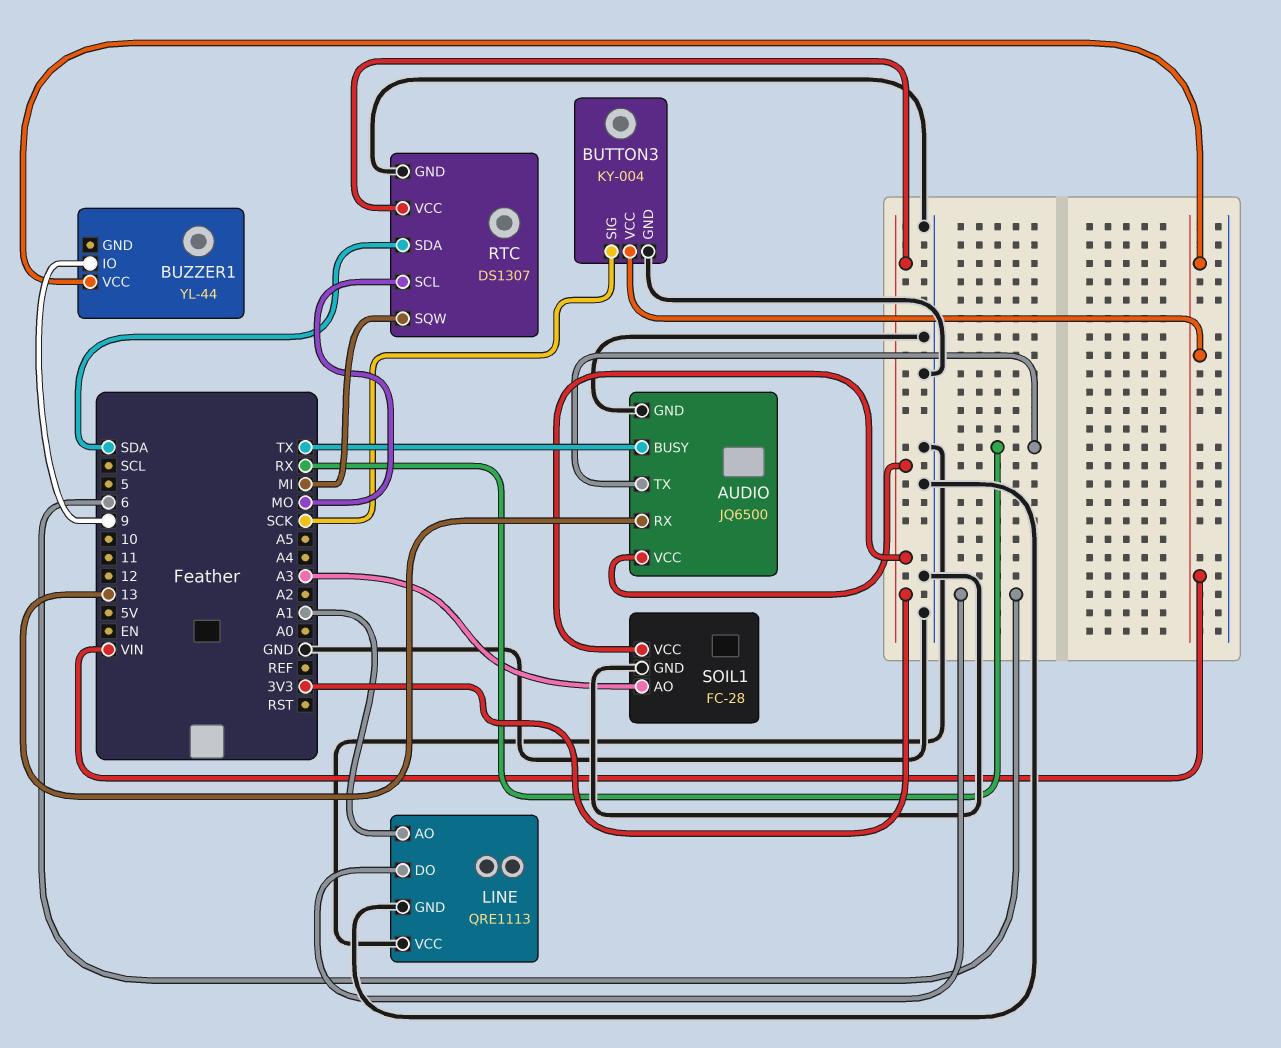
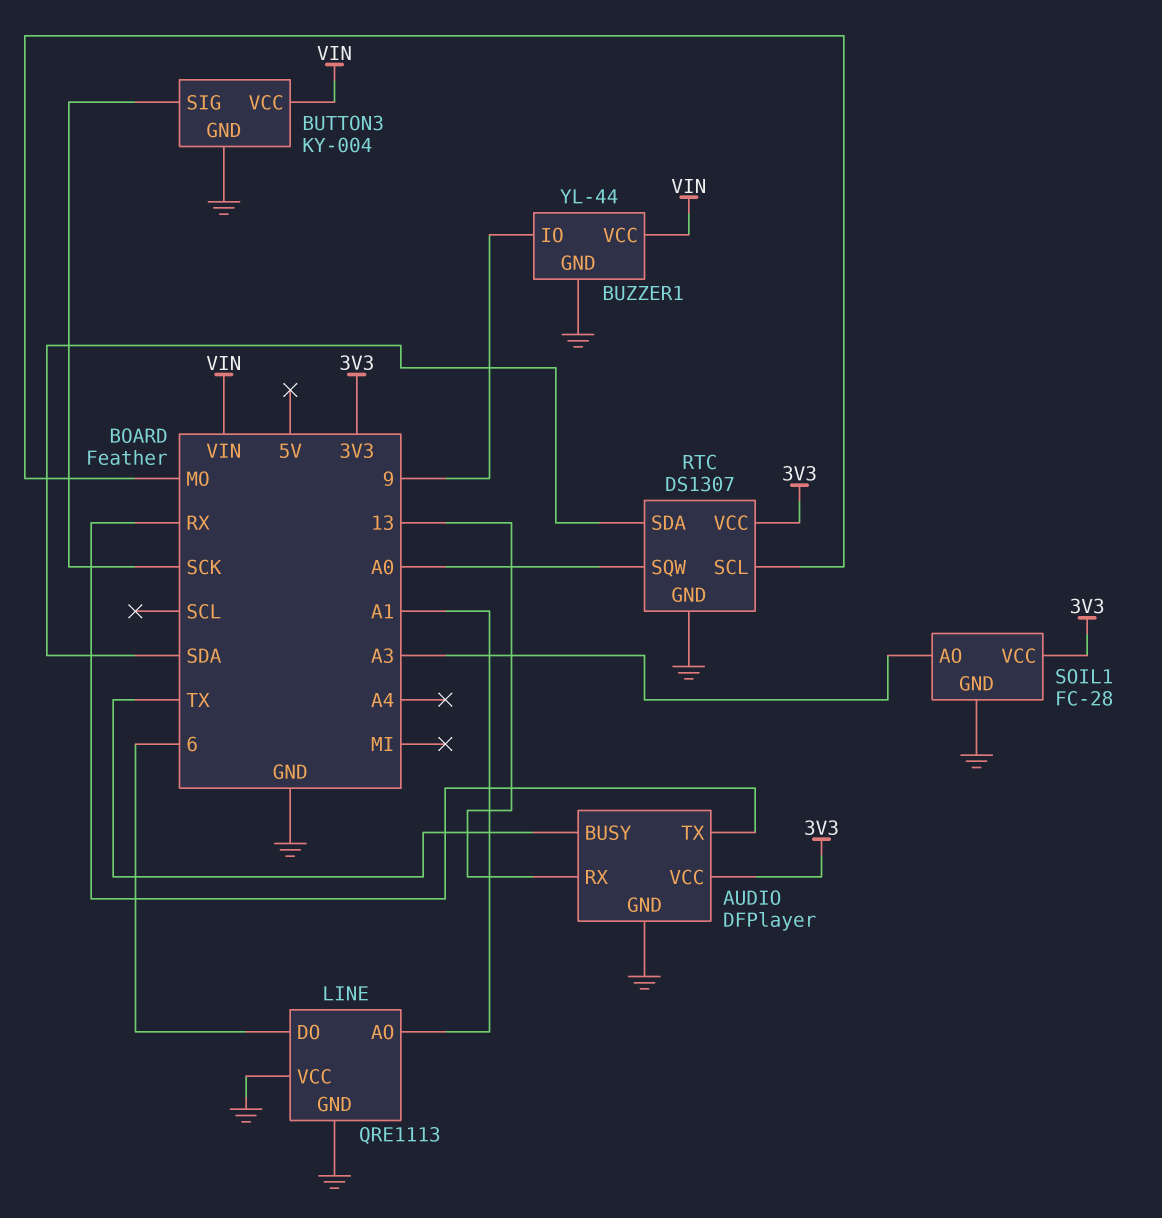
AUDIO: JQ6500 -> DFPlayer
BUZZER1 pin GND: none -> GND
RTC pin SQW: MI -> A0

